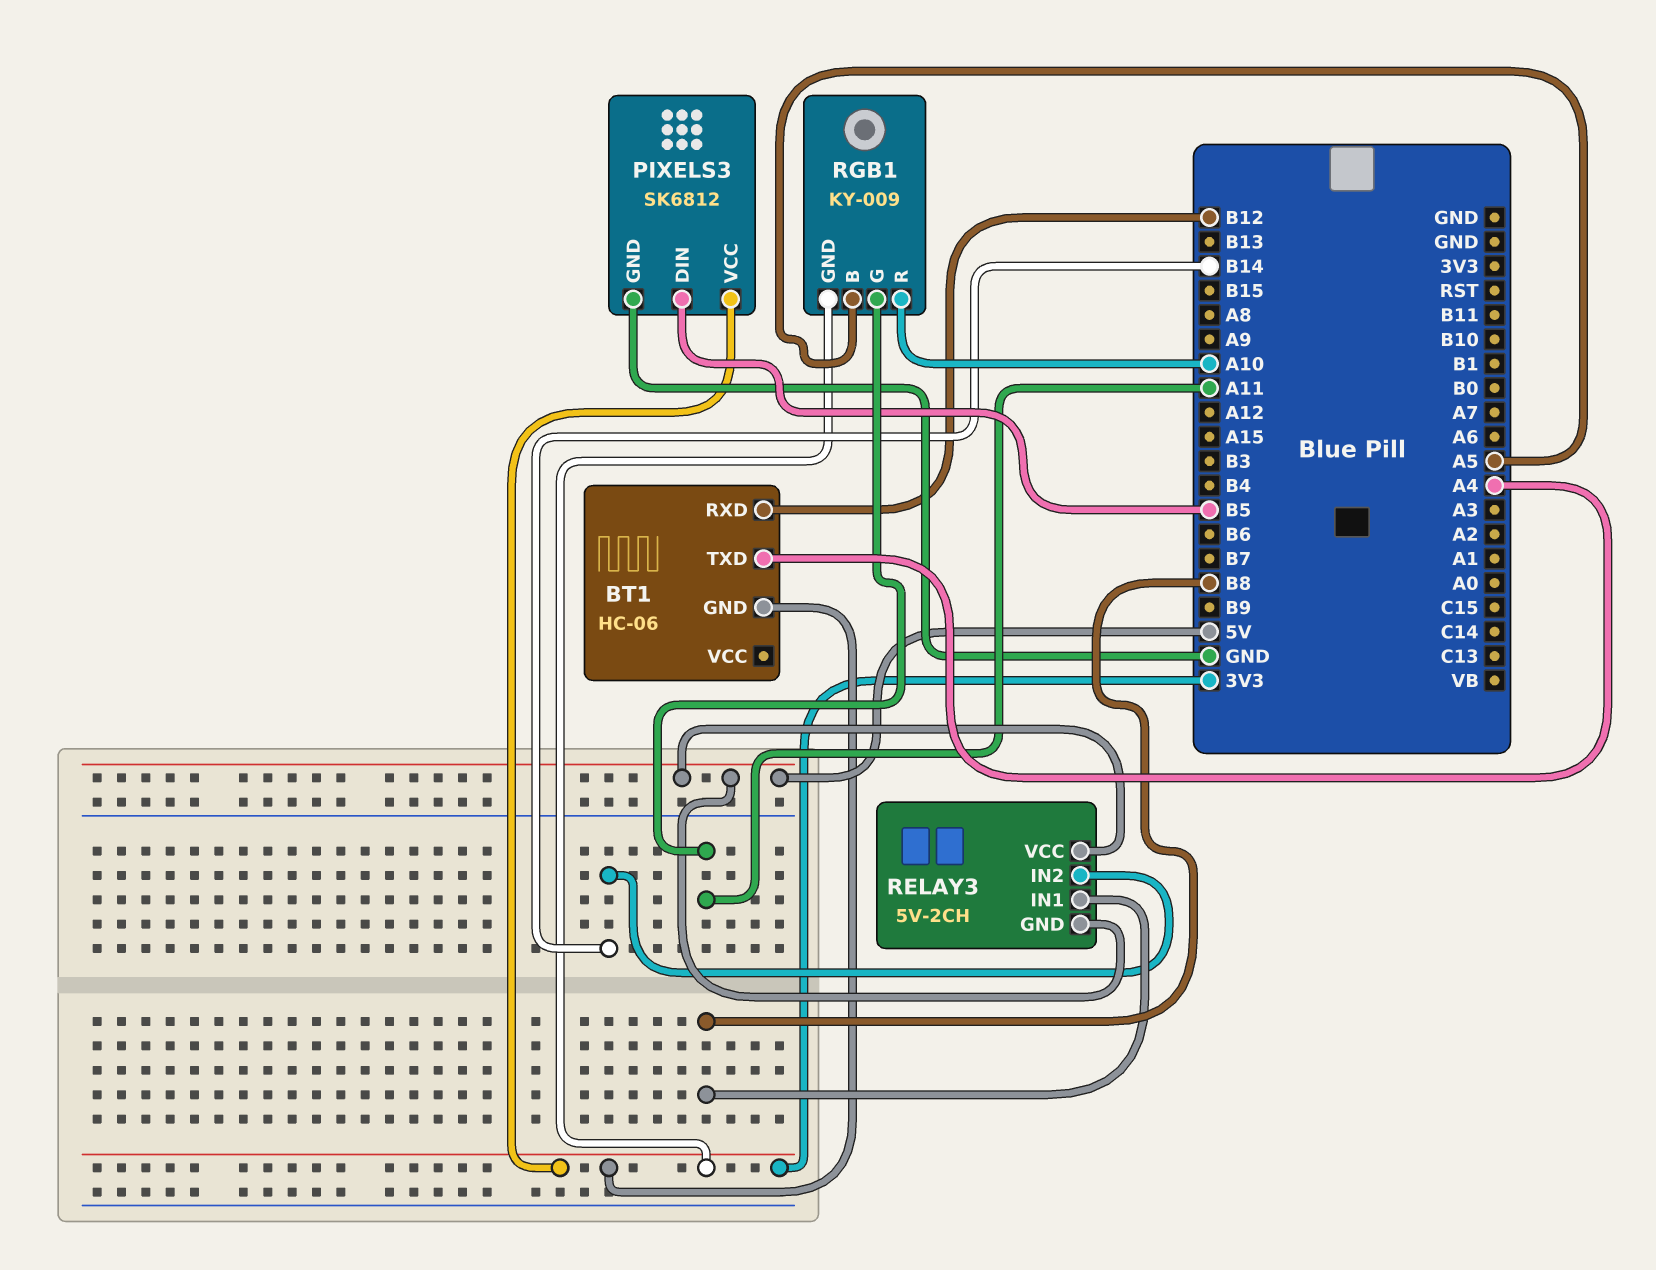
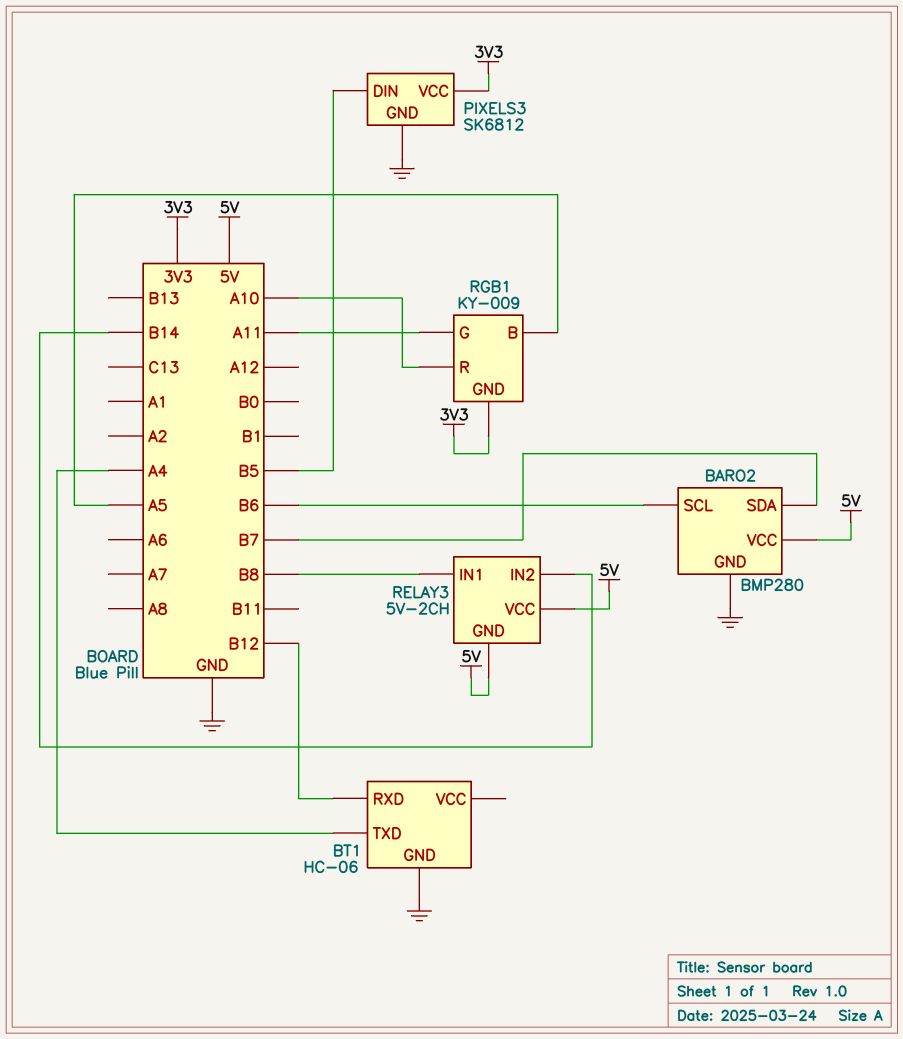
BARO2: none -> BMP280
BARO2 pin GND: none -> GND
BARO2 pin SCL: none -> B6
BARO2 pin SDA: none -> B7
BARO2 pin VCC: none -> 5V
BT1 pin GND: 3V3 -> GND

